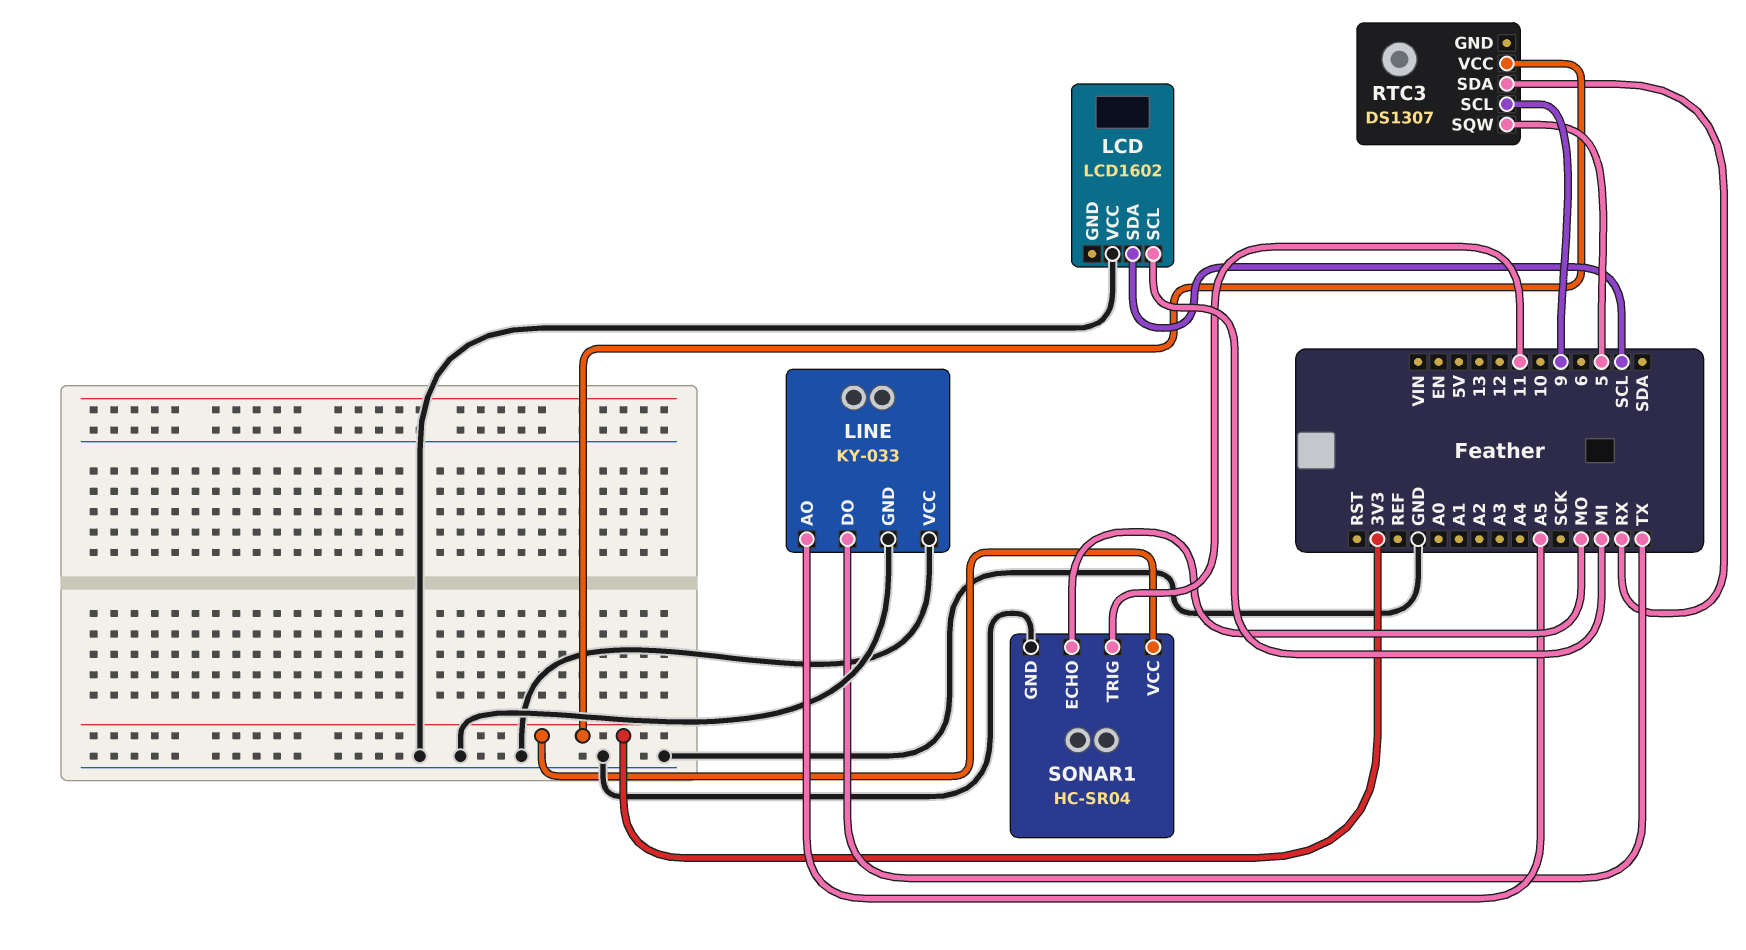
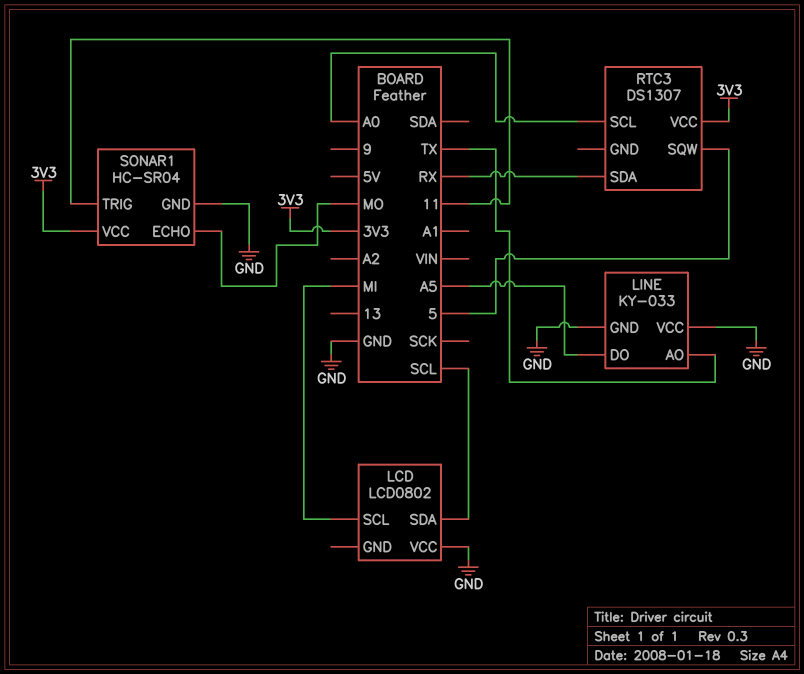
LCD: LCD1602 -> LCD0802
LINE pin AO: A5 -> TX
LINE pin DO: TX -> A5
RTC3 pin SCL: 9 -> A0

